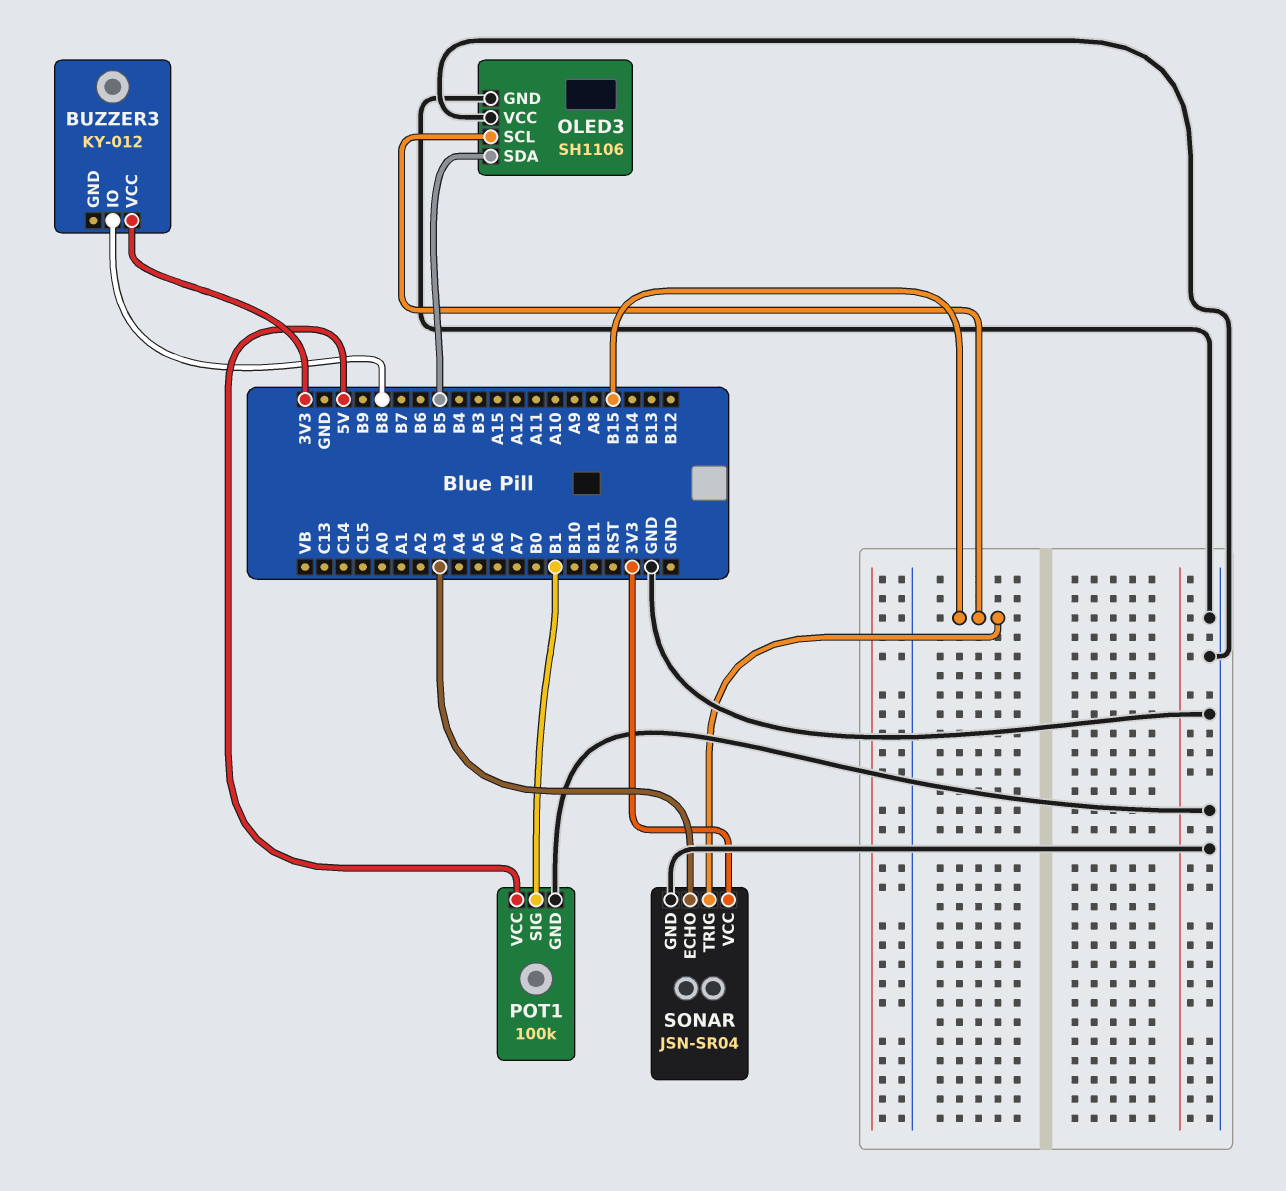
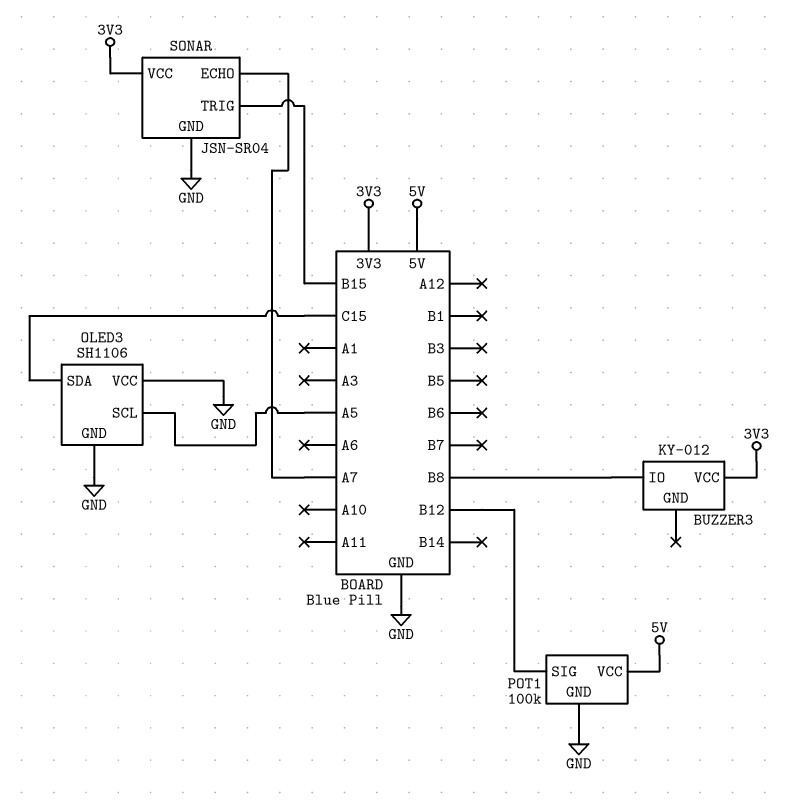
OLED3 pin SCL: B15 -> A5
OLED3 pin SDA: B5 -> C15
POT1 pin SIG: B1 -> B12
SONAR pin ECHO: A3 -> A7

